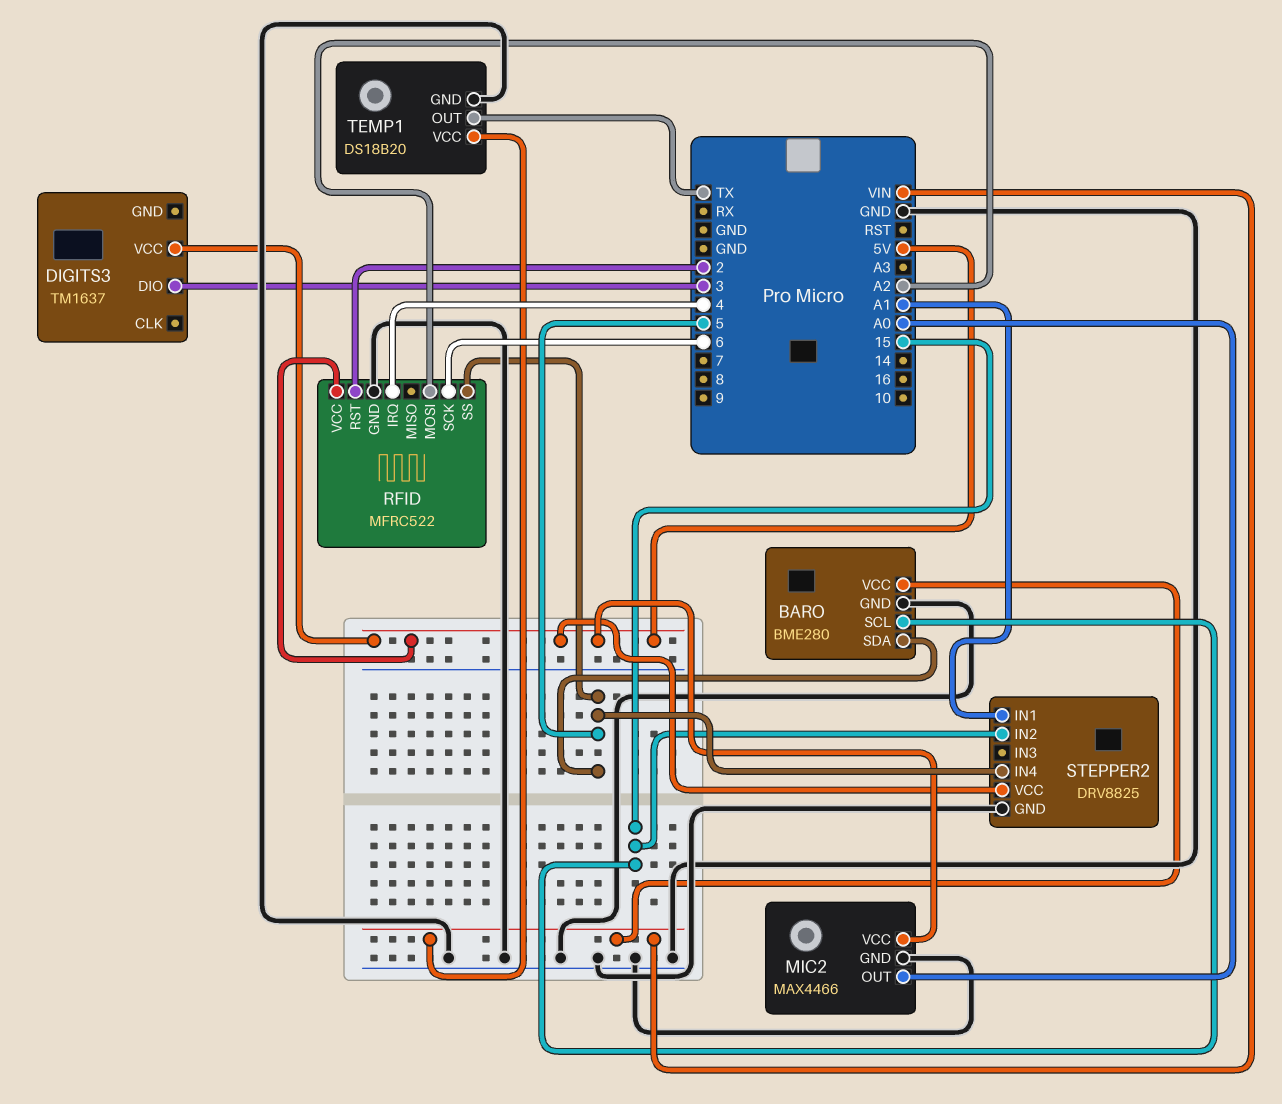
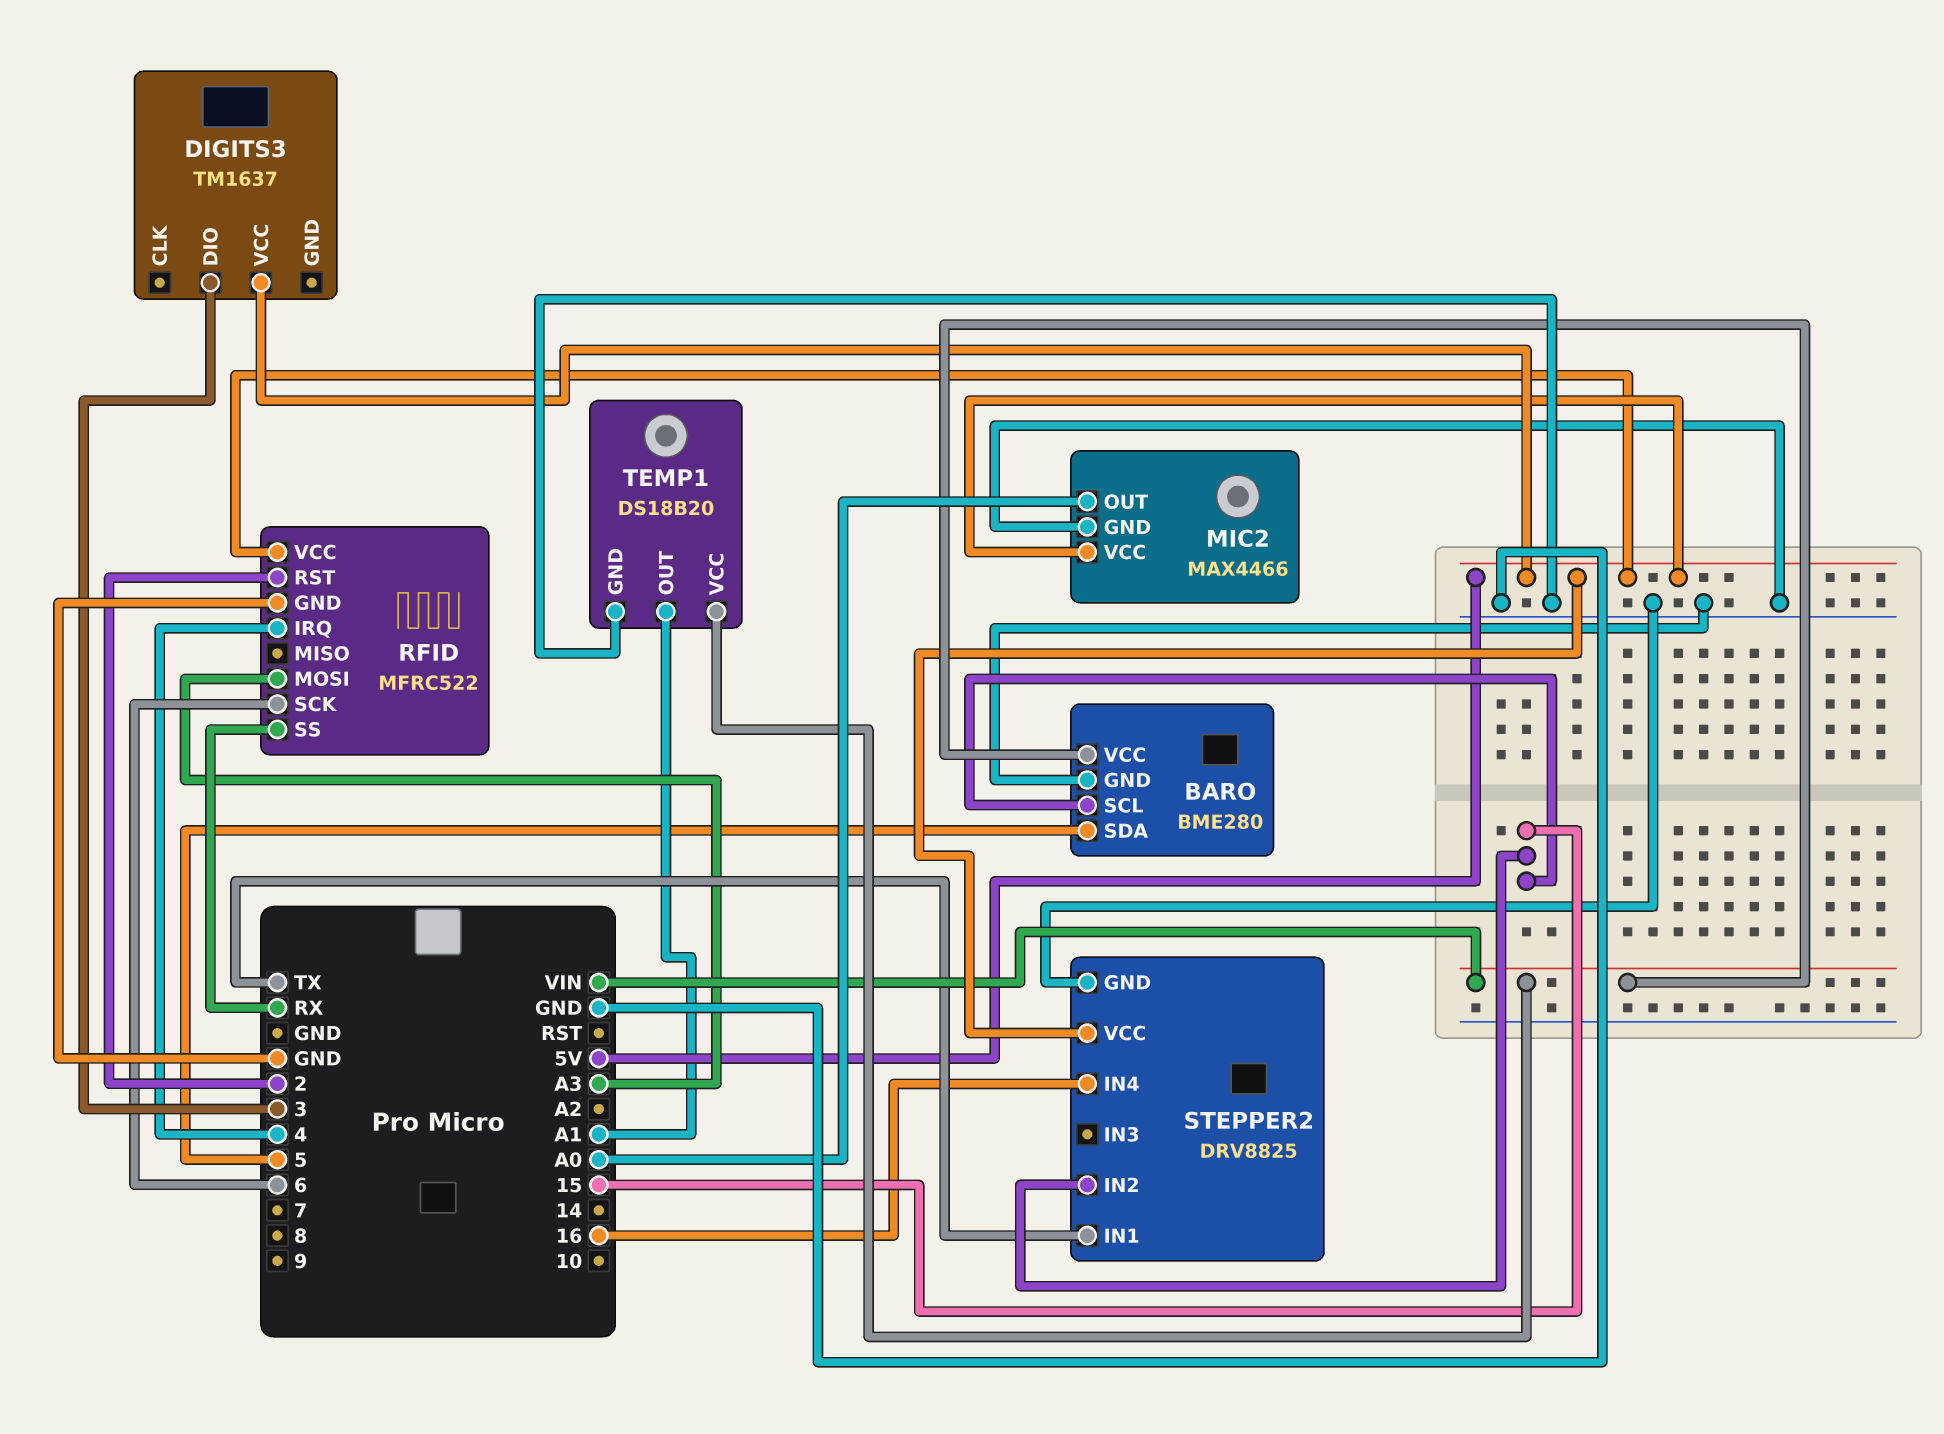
RFID pin MOSI: A2 -> A3
RFID pin SS: 5 -> RX
STEPPER2 pin IN1: A1 -> TX
STEPPER2 pin IN4: 5 -> 16
TEMP1 pin OUT: TX -> A1

